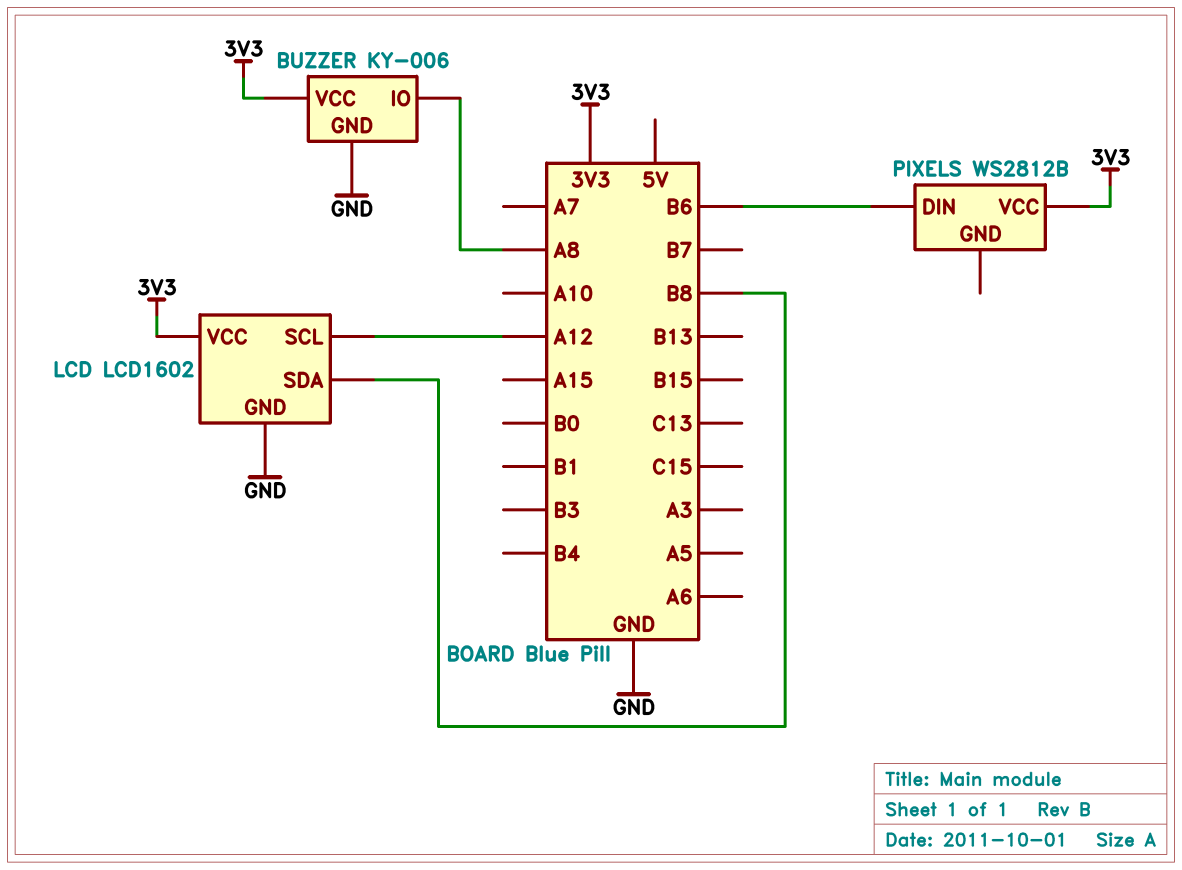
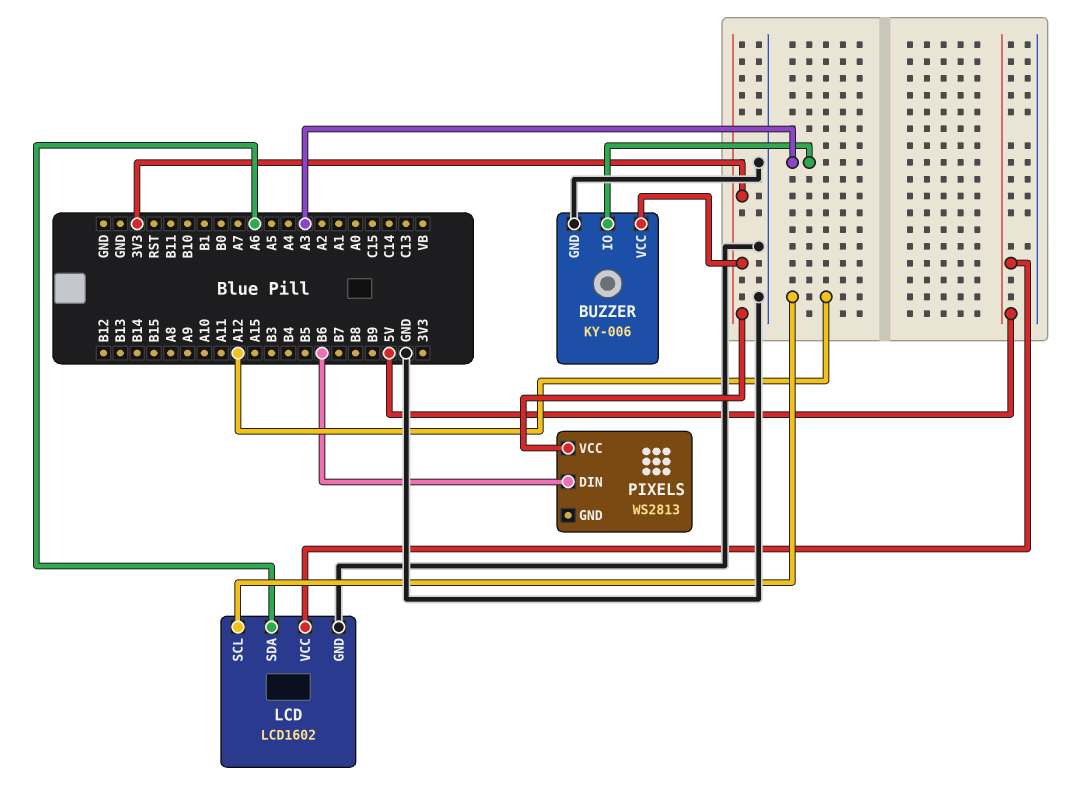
BUZZER pin IO: A8 -> A3
LCD pin SDA: B8 -> A6
LCD pin VCC: 3V3 -> 5V
PIXELS: WS2812B -> WS2813

